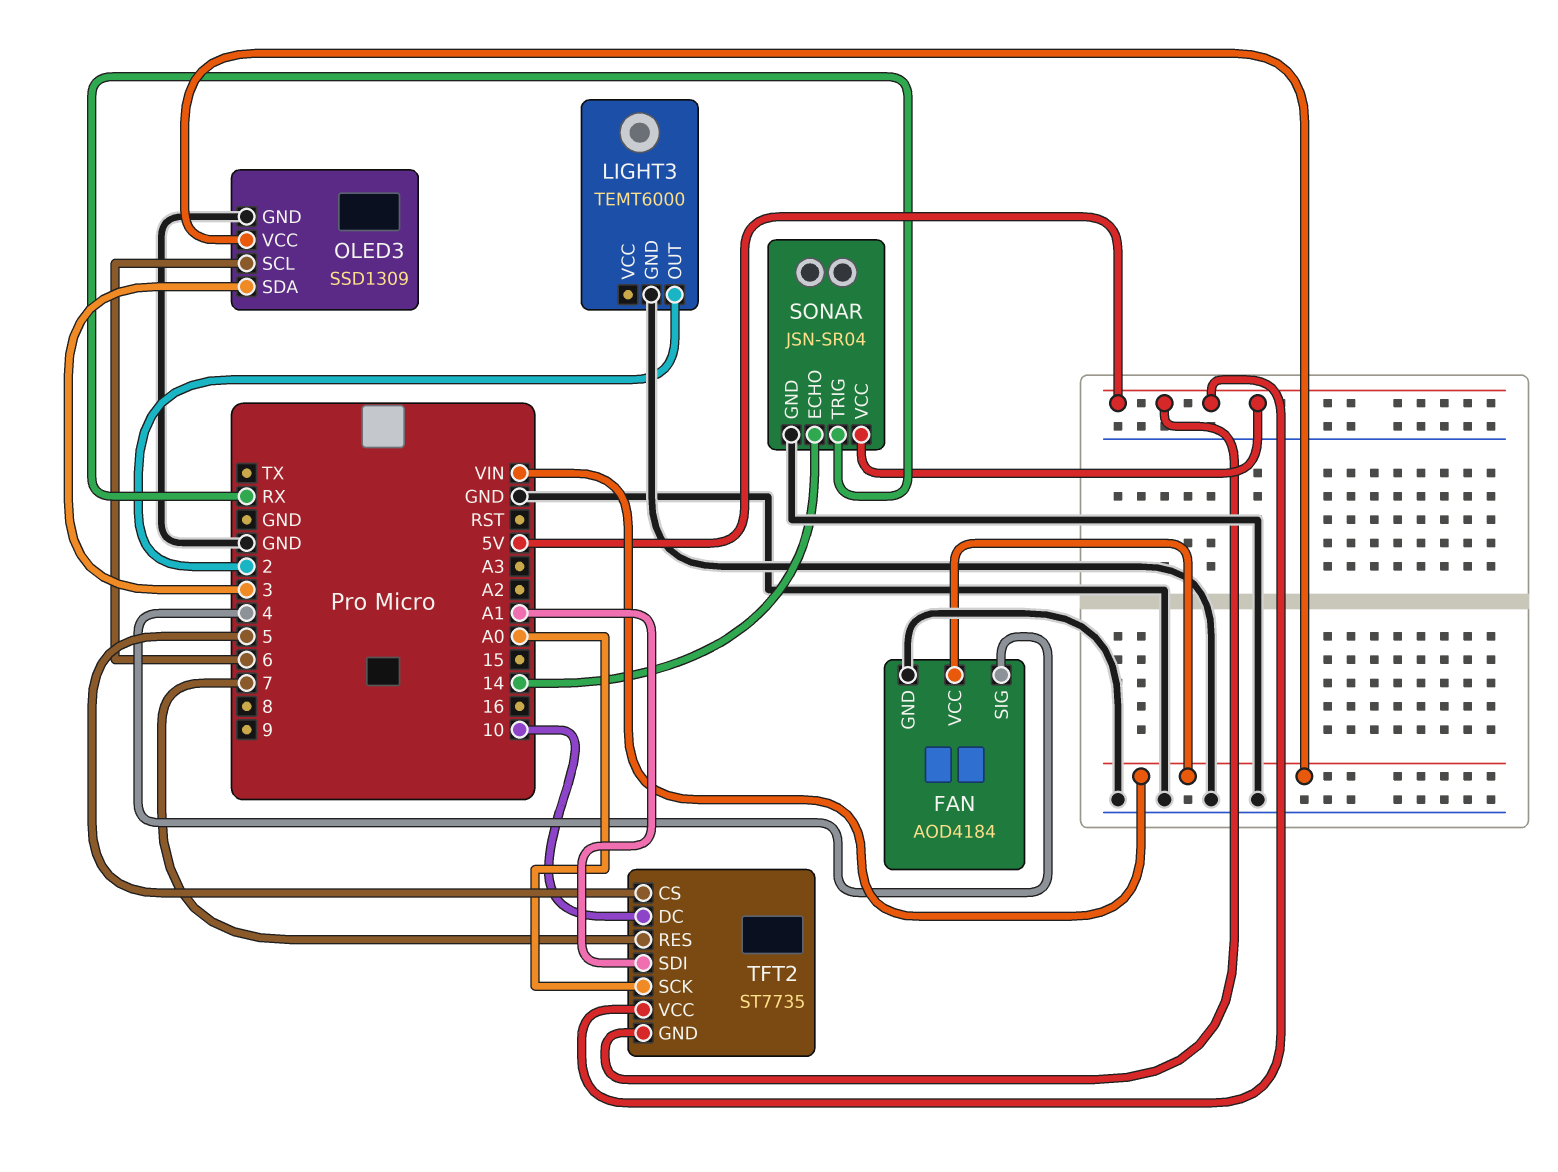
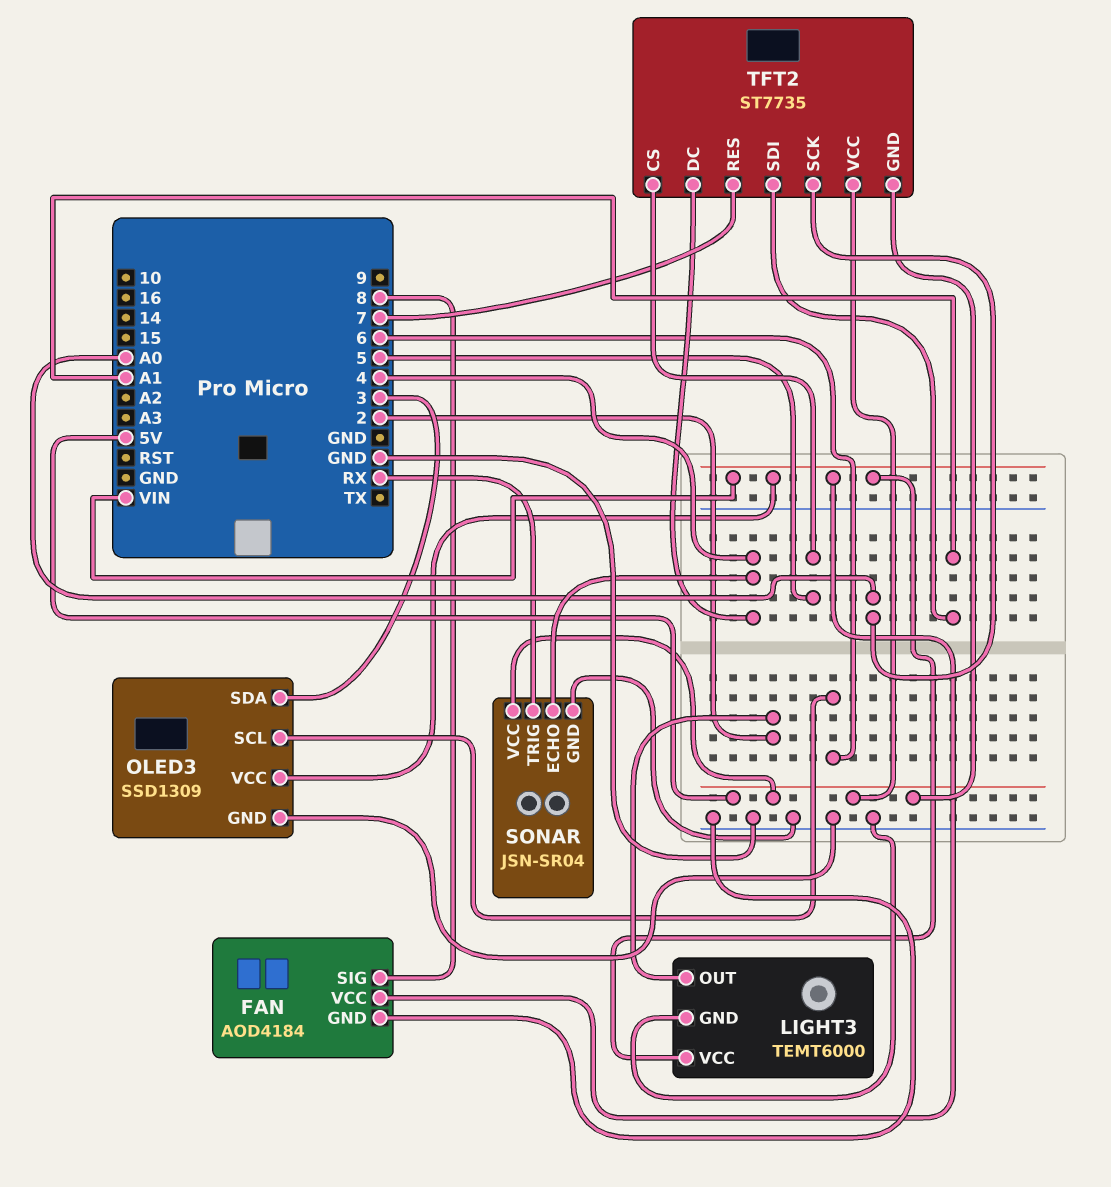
FAN pin SIG: 4 -> 8
LIGHT3 pin VCC: none -> VIN
SONAR pin ECHO: 14 -> 4
TFT2 pin DC: 10 -> 4

